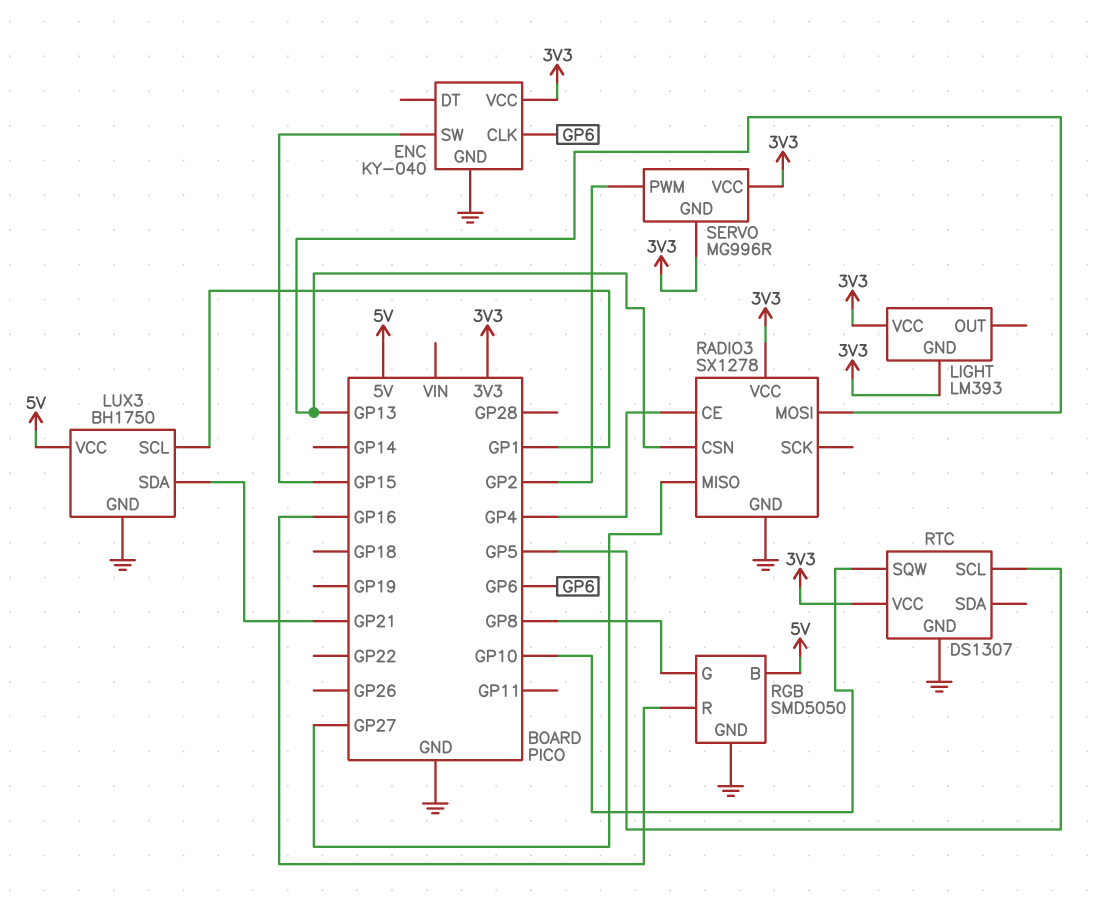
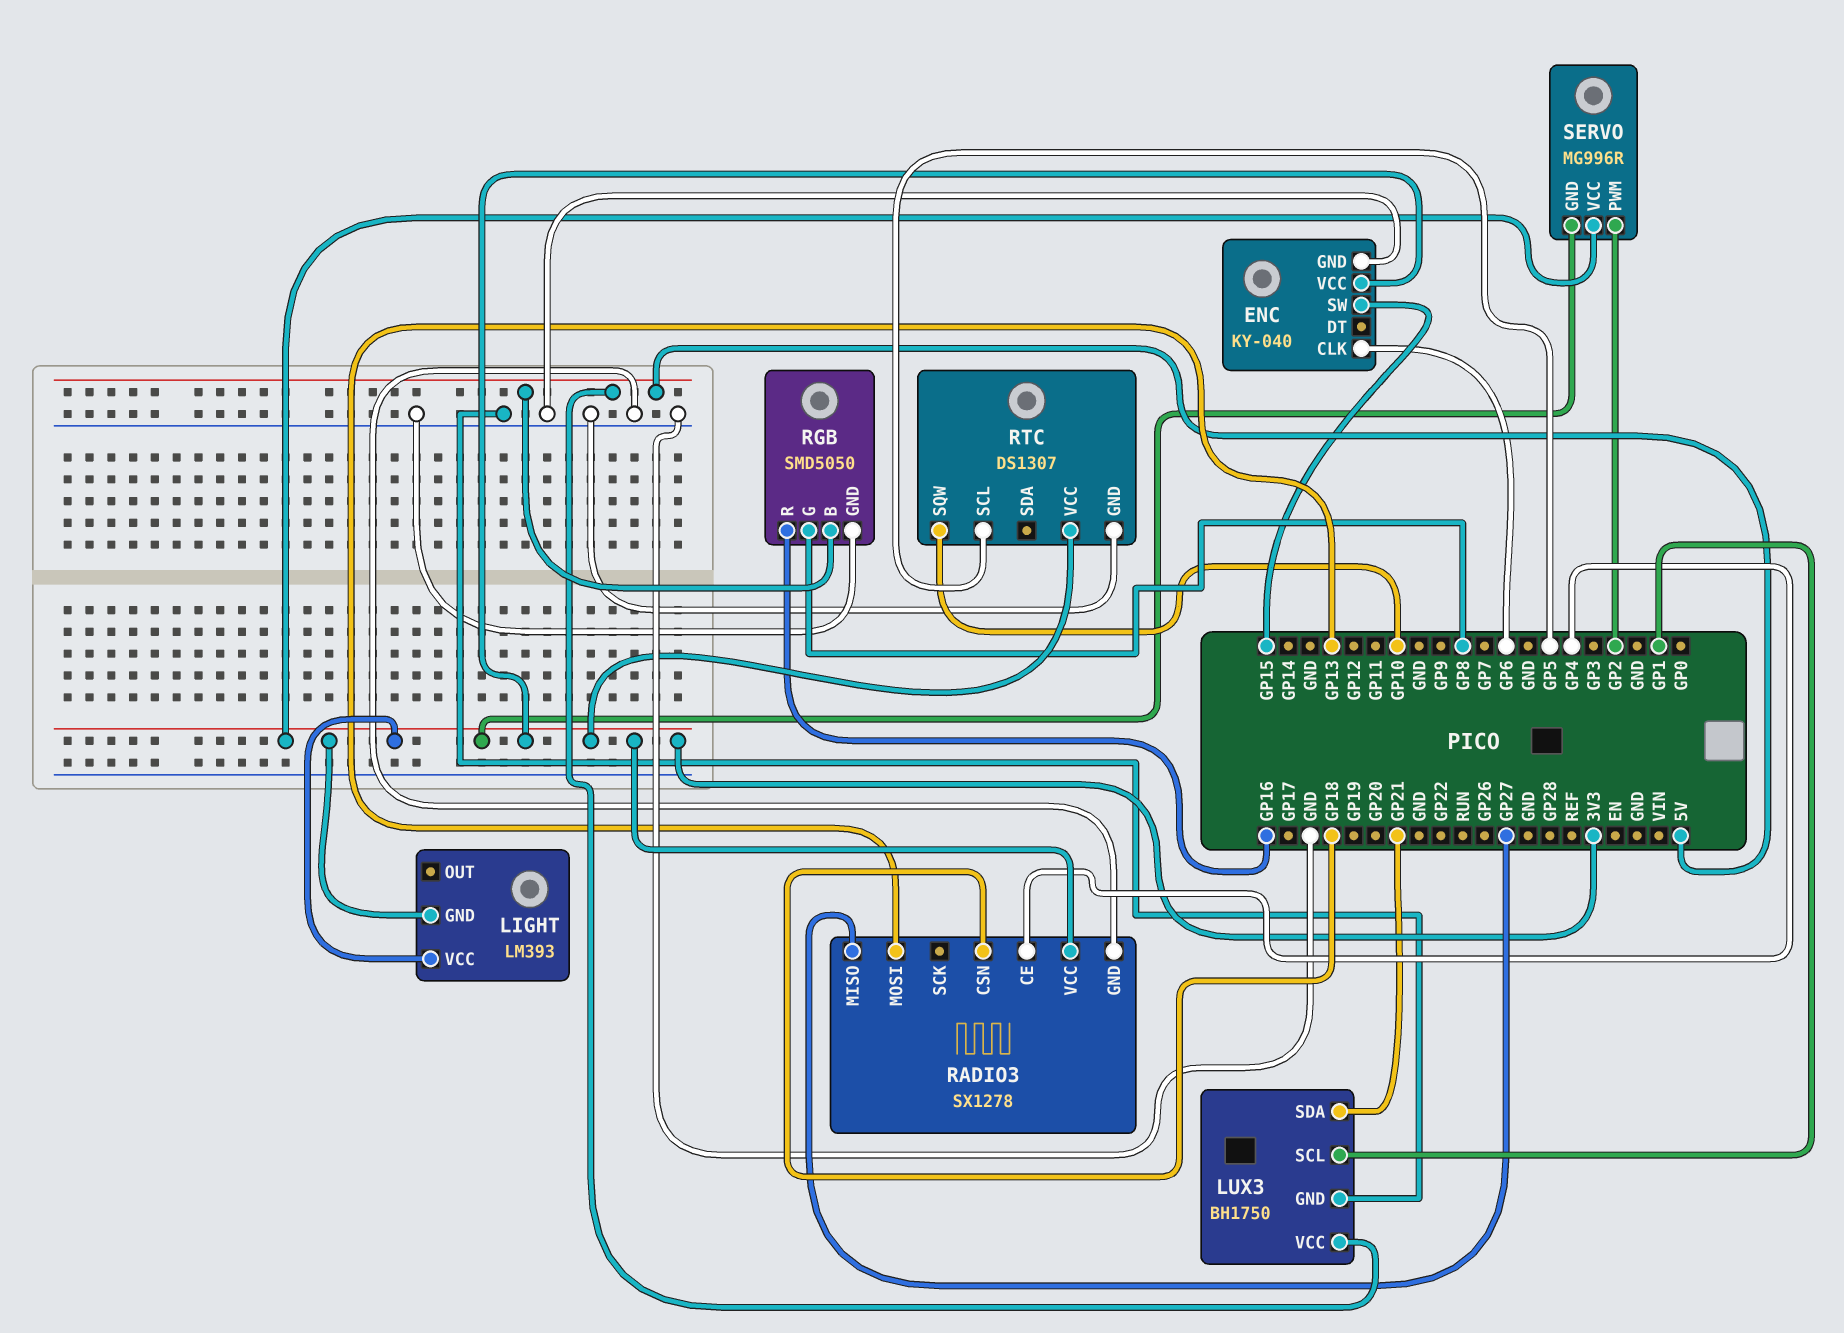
RADIO3 pin CSN: GP13 -> GP18

